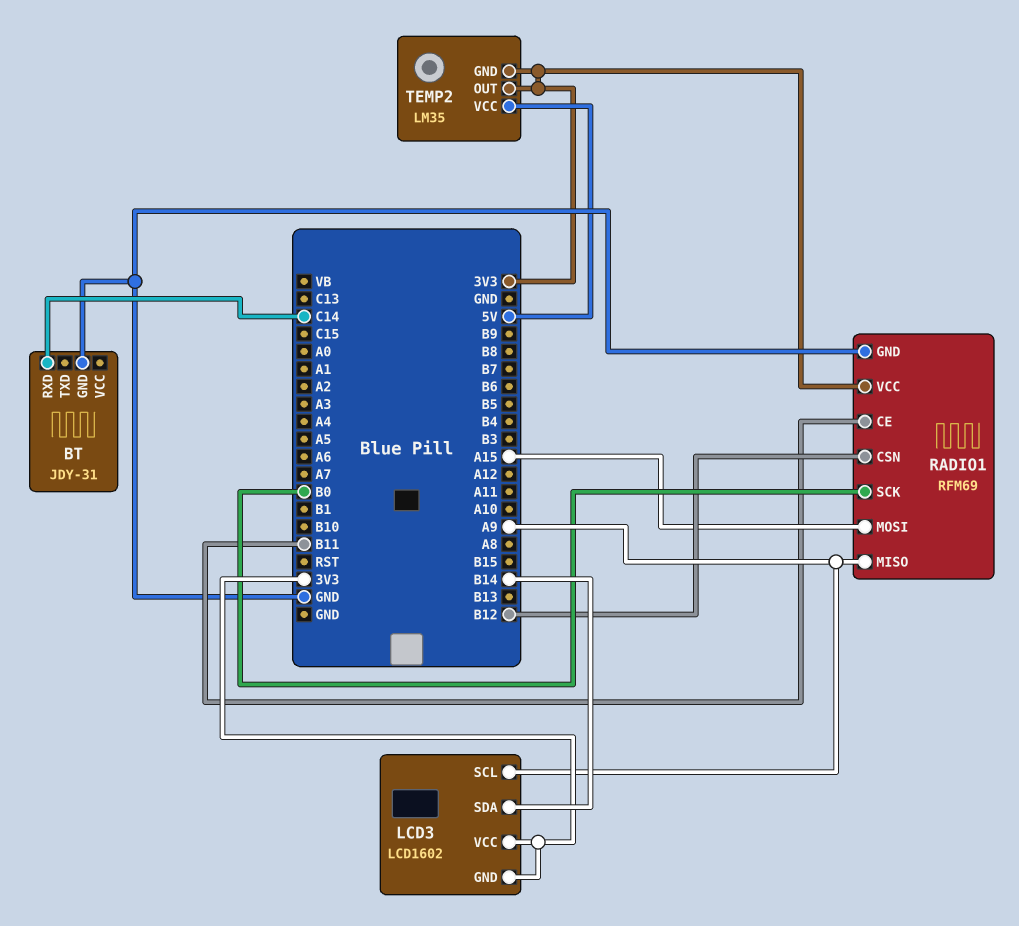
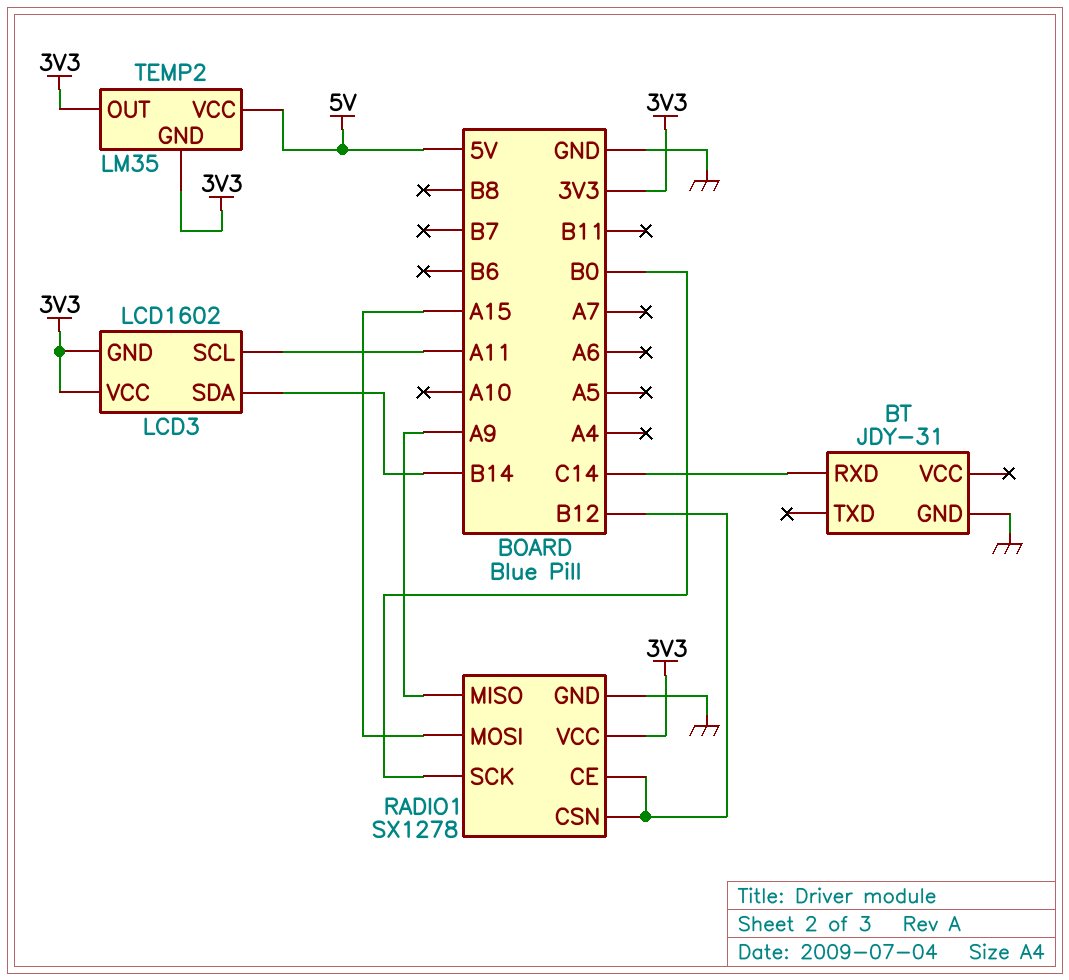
LCD3 pin SCL: A9 -> A11
RADIO1: RFM69 -> SX1278
RADIO1 pin CE: B11 -> B12

